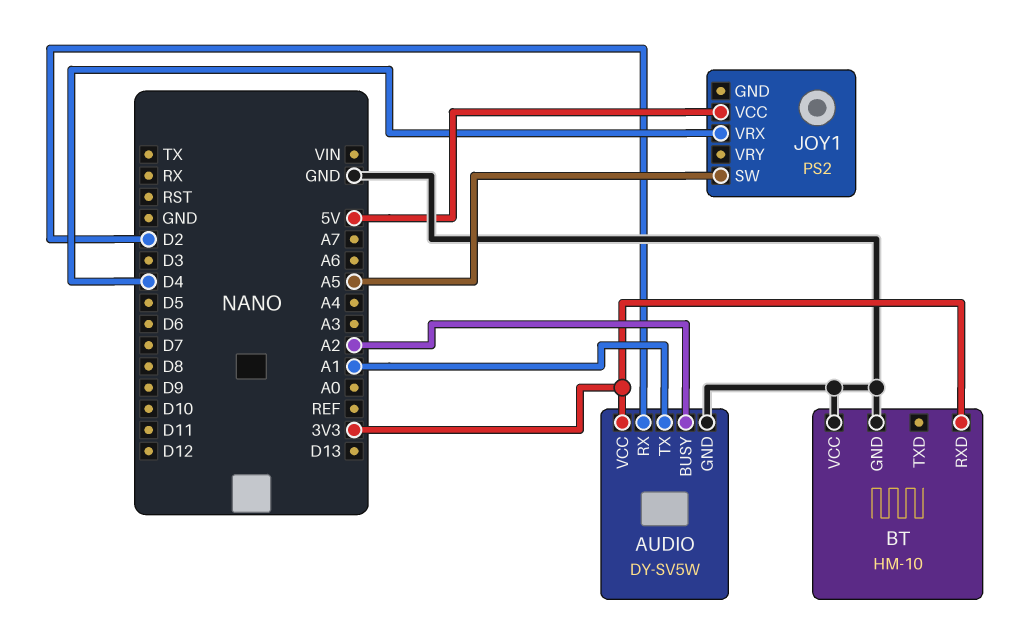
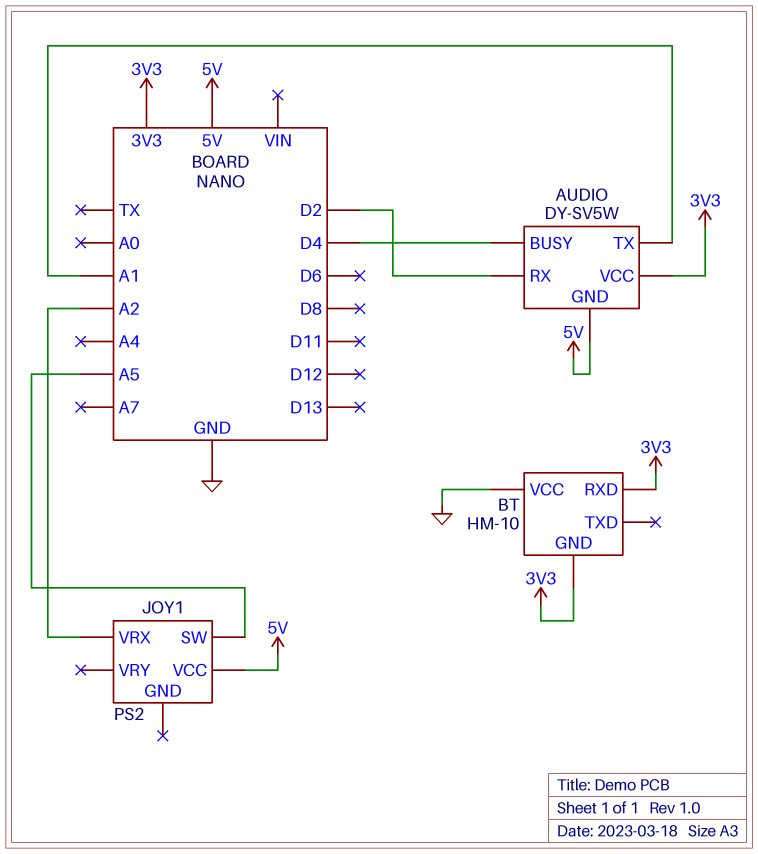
AUDIO pin BUSY: A2 -> D4
AUDIO pin GND: GND -> 5V
BT pin GND: GND -> 3V3
JOY1 pin VRX: D4 -> A2

